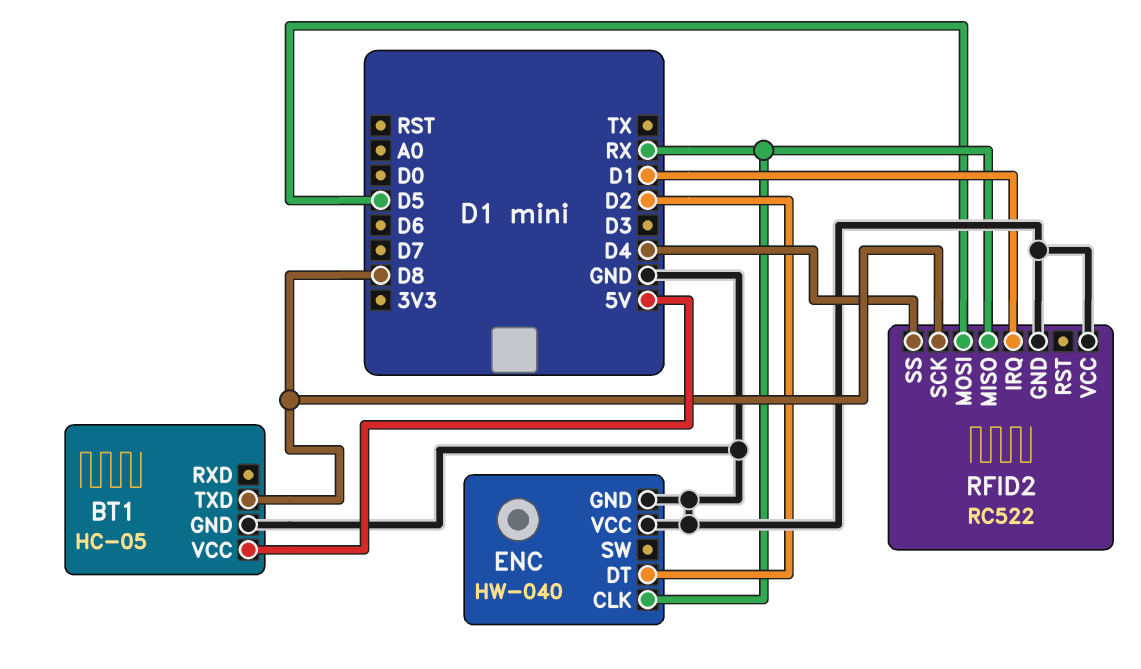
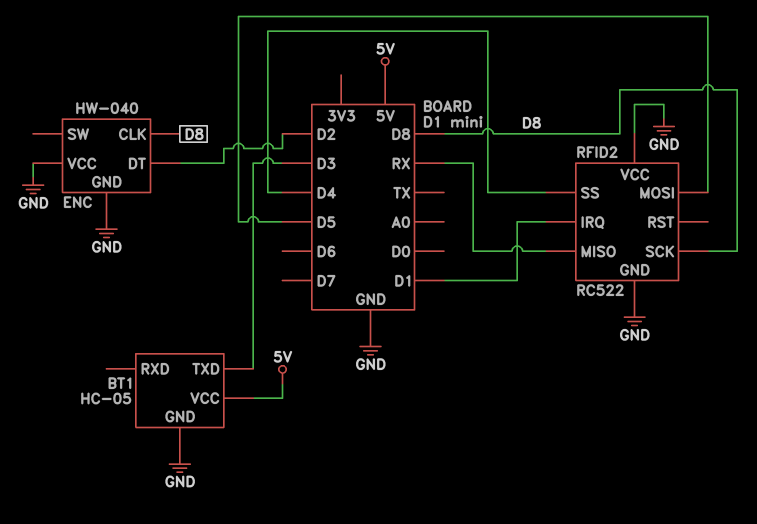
BT1 pin TXD: D8 -> D3
ENC pin CLK: RX -> D8

